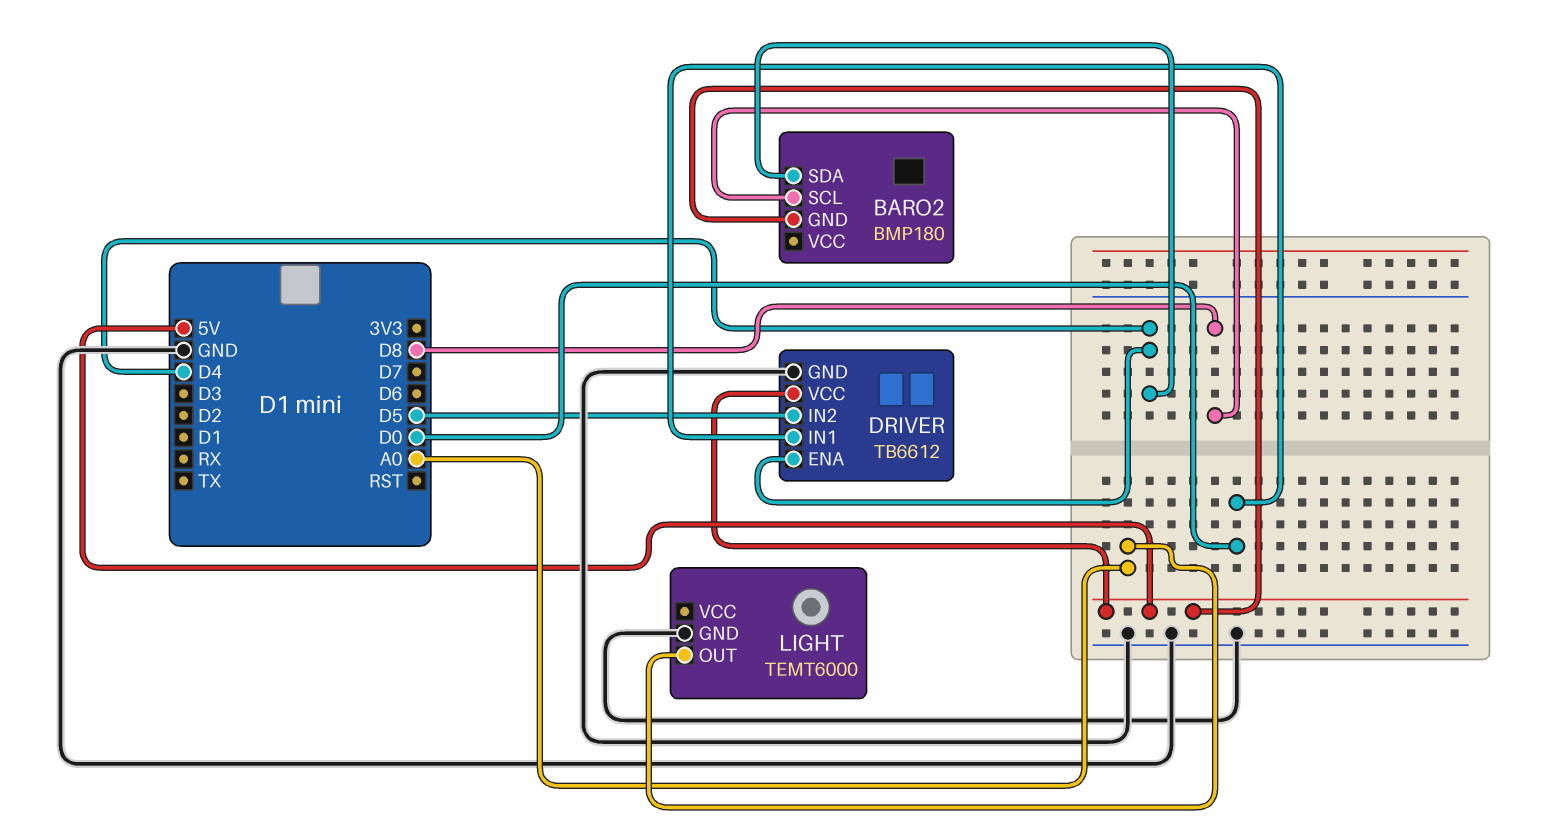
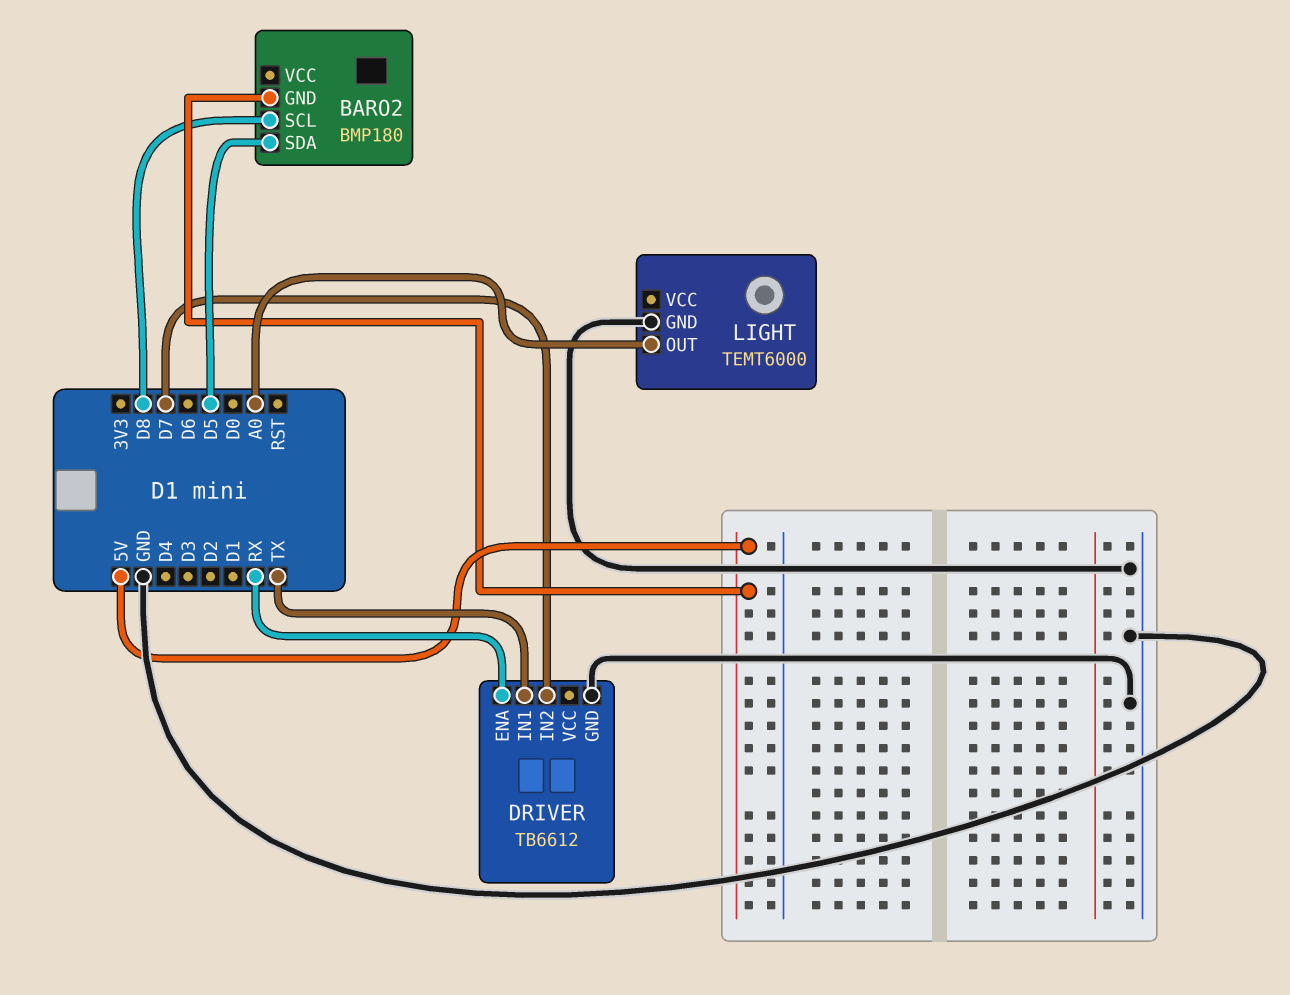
BARO2 pin SDA: D4 -> D5
DRIVER pin ENA: D4 -> RX
DRIVER pin IN1: D0 -> TX
DRIVER pin IN2: D5 -> D7
DRIVER pin VCC: 5V -> none

